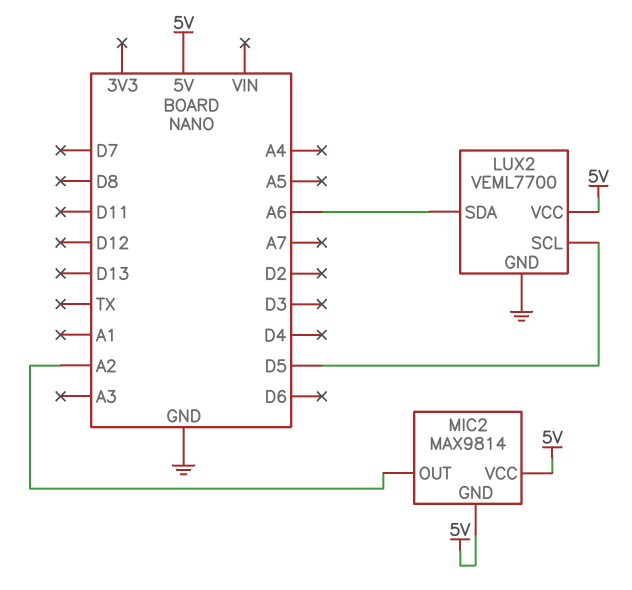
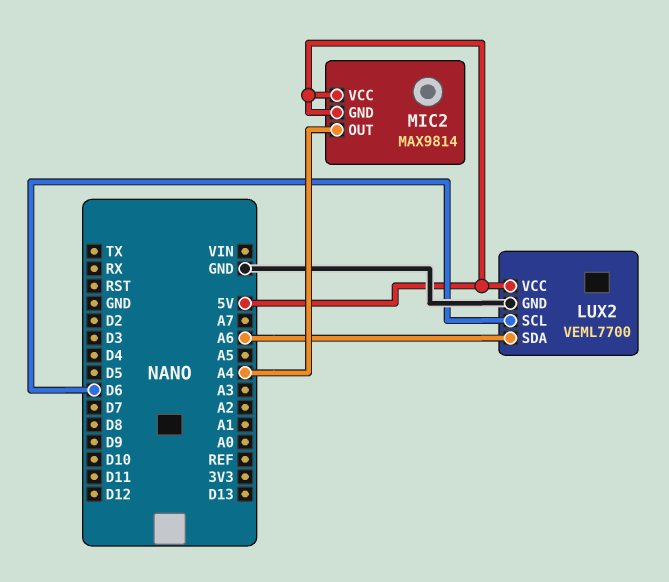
LUX2 pin SCL: D5 -> D6
MIC2 pin OUT: A2 -> A4

